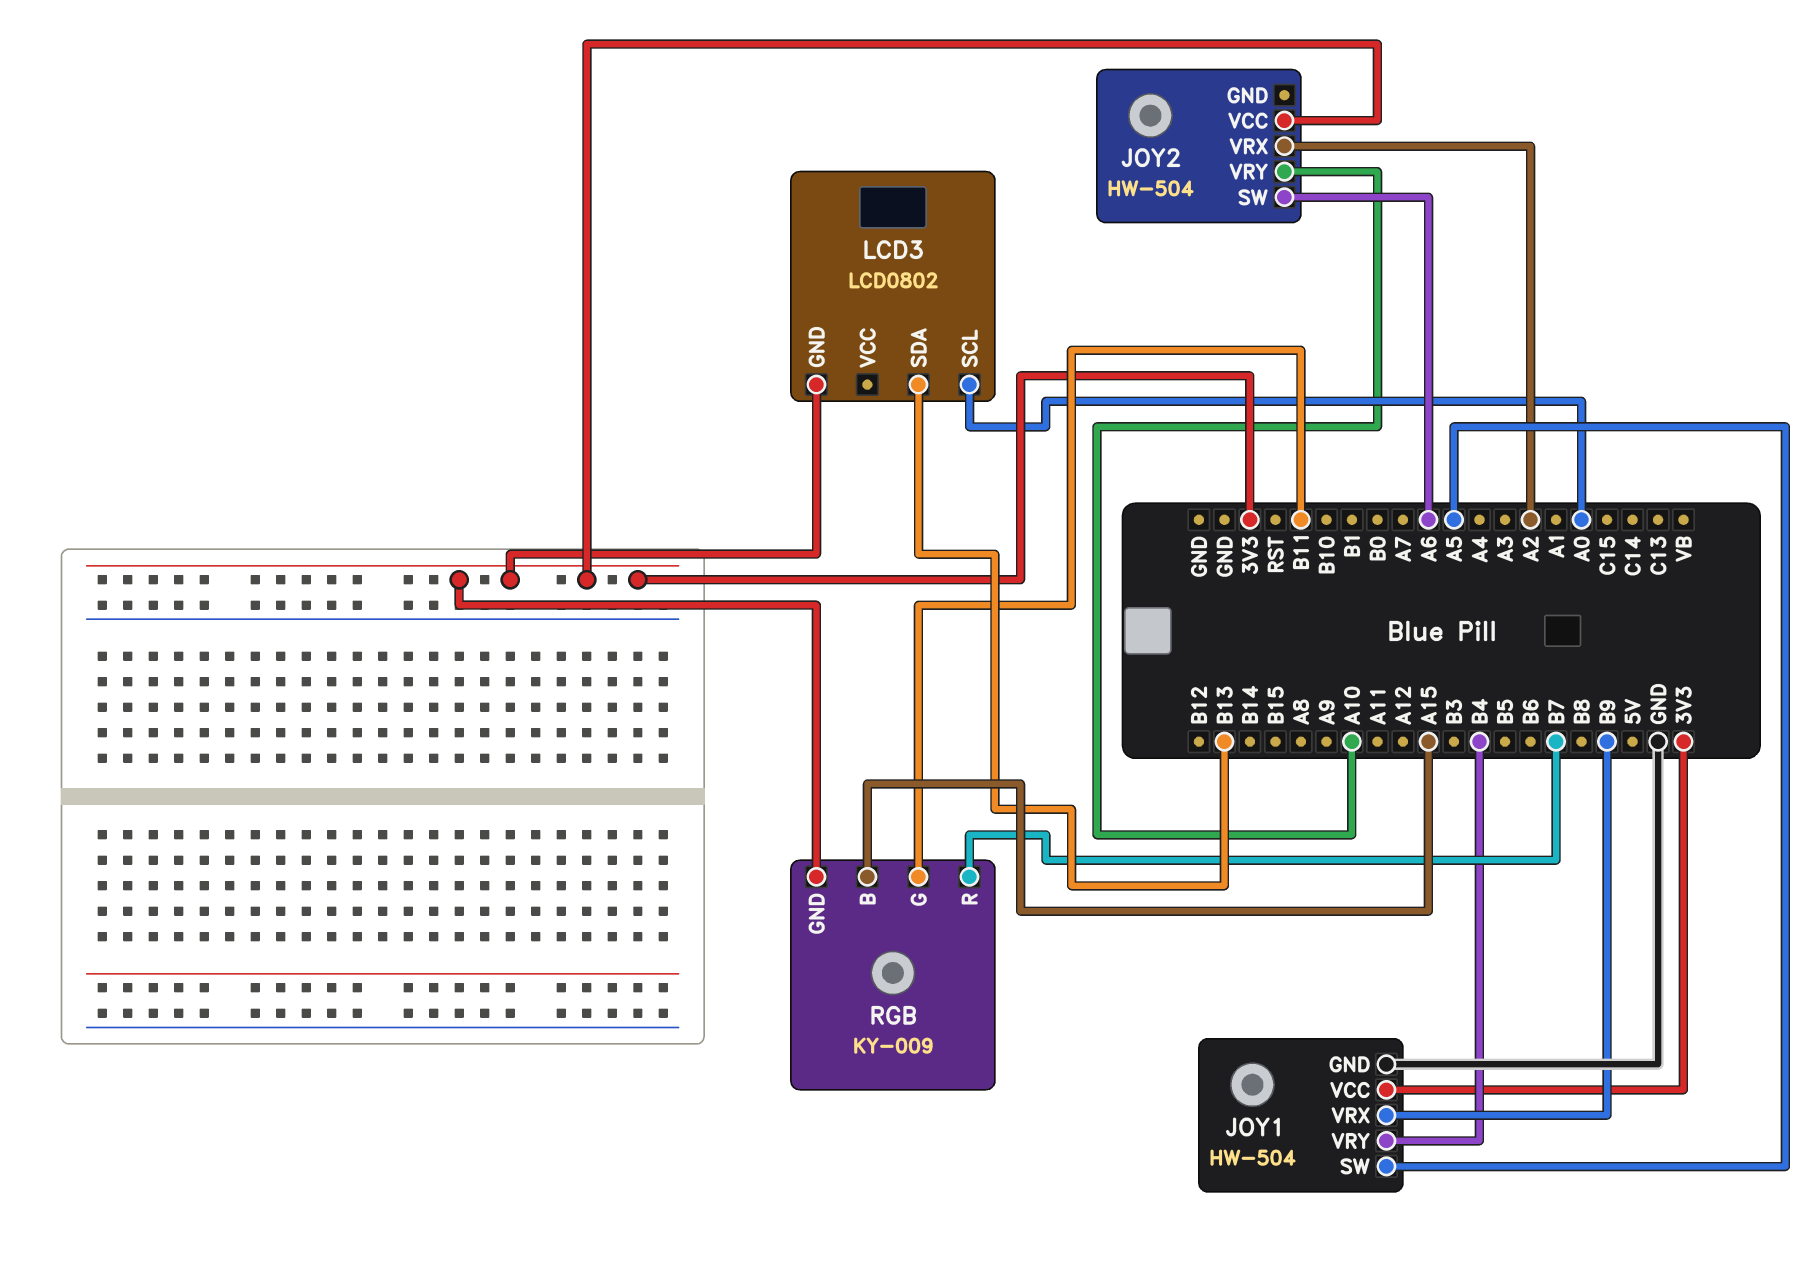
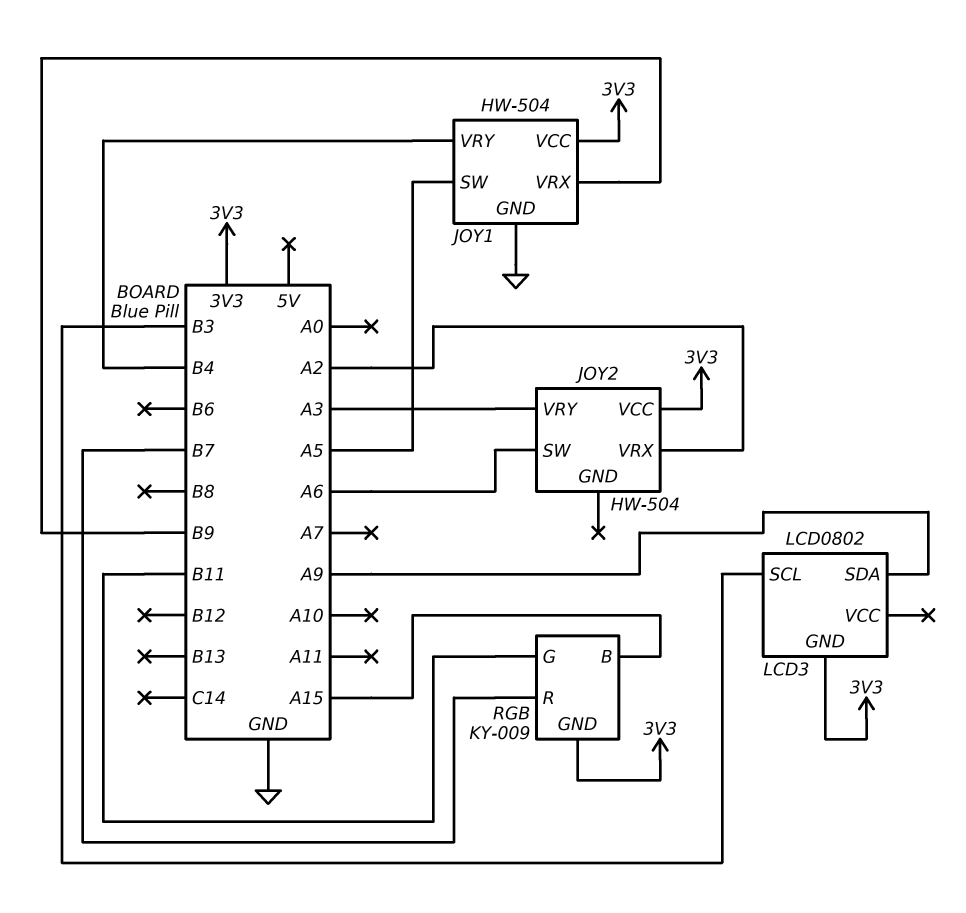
JOY2 pin VRY: A10 -> A3
LCD3 pin SCL: A0 -> B3
LCD3 pin SDA: B13 -> A9

